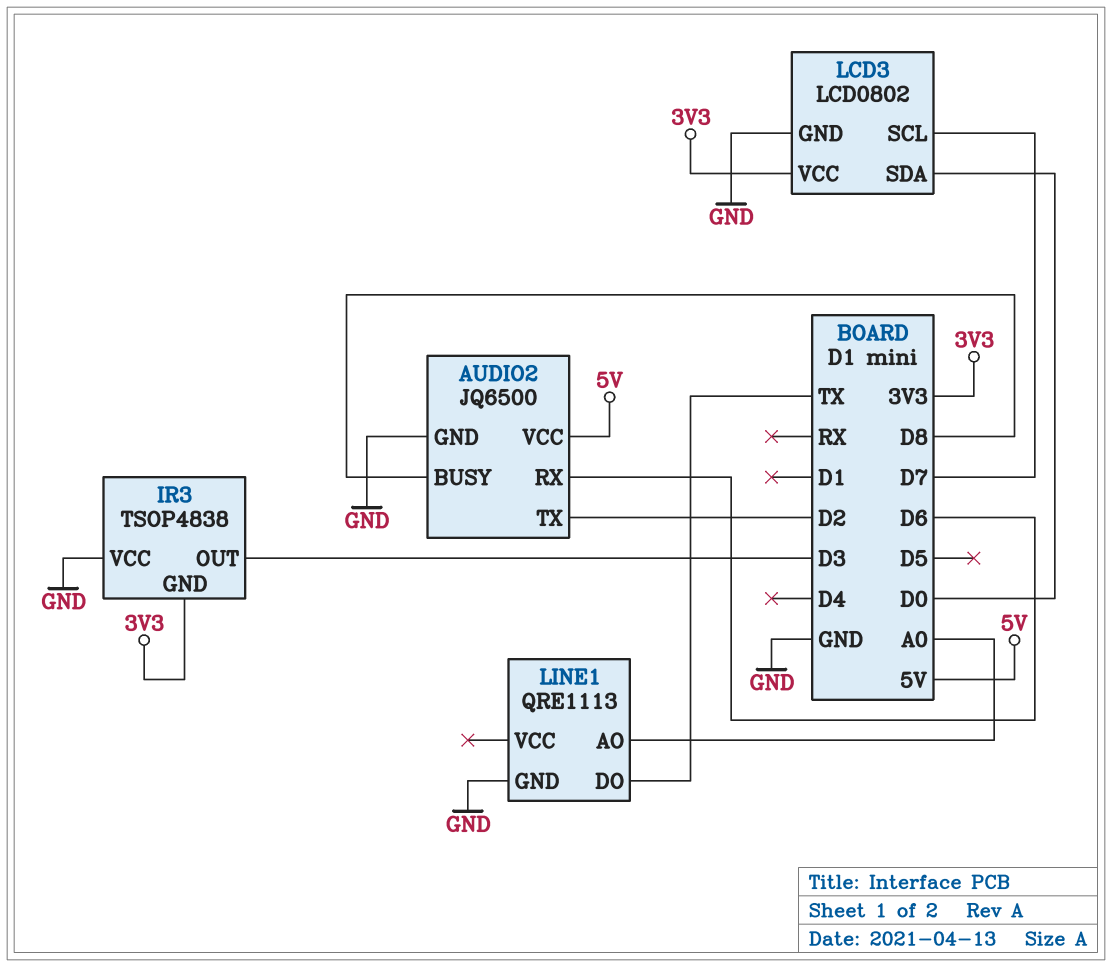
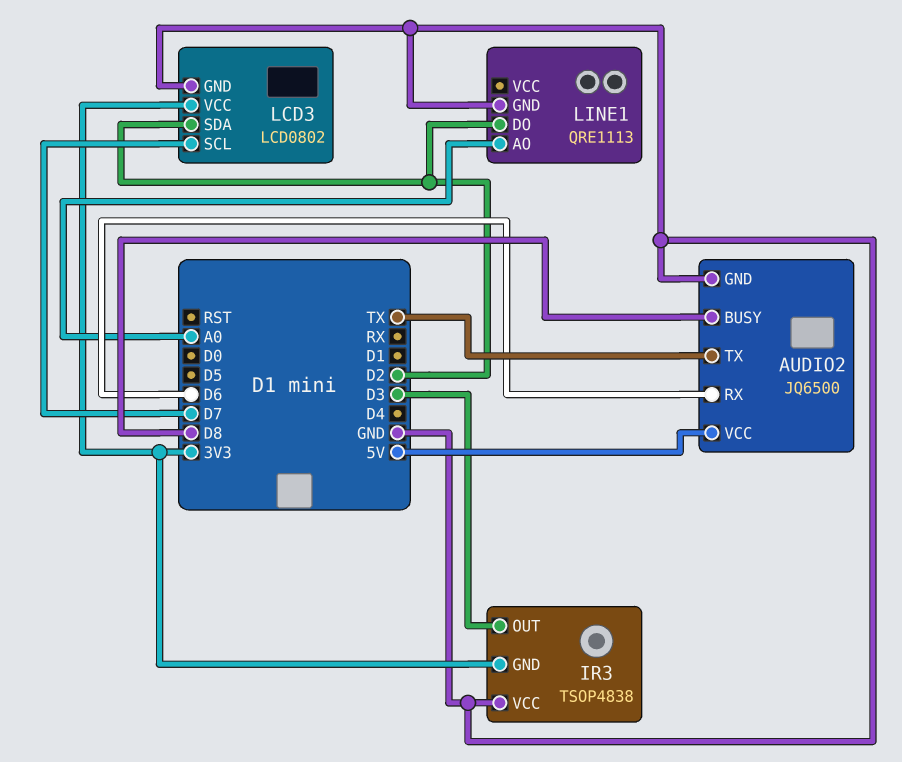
AUDIO2 pin TX: D2 -> TX
LCD3 pin SDA: D0 -> D2
LINE1 pin DO: TX -> D2

